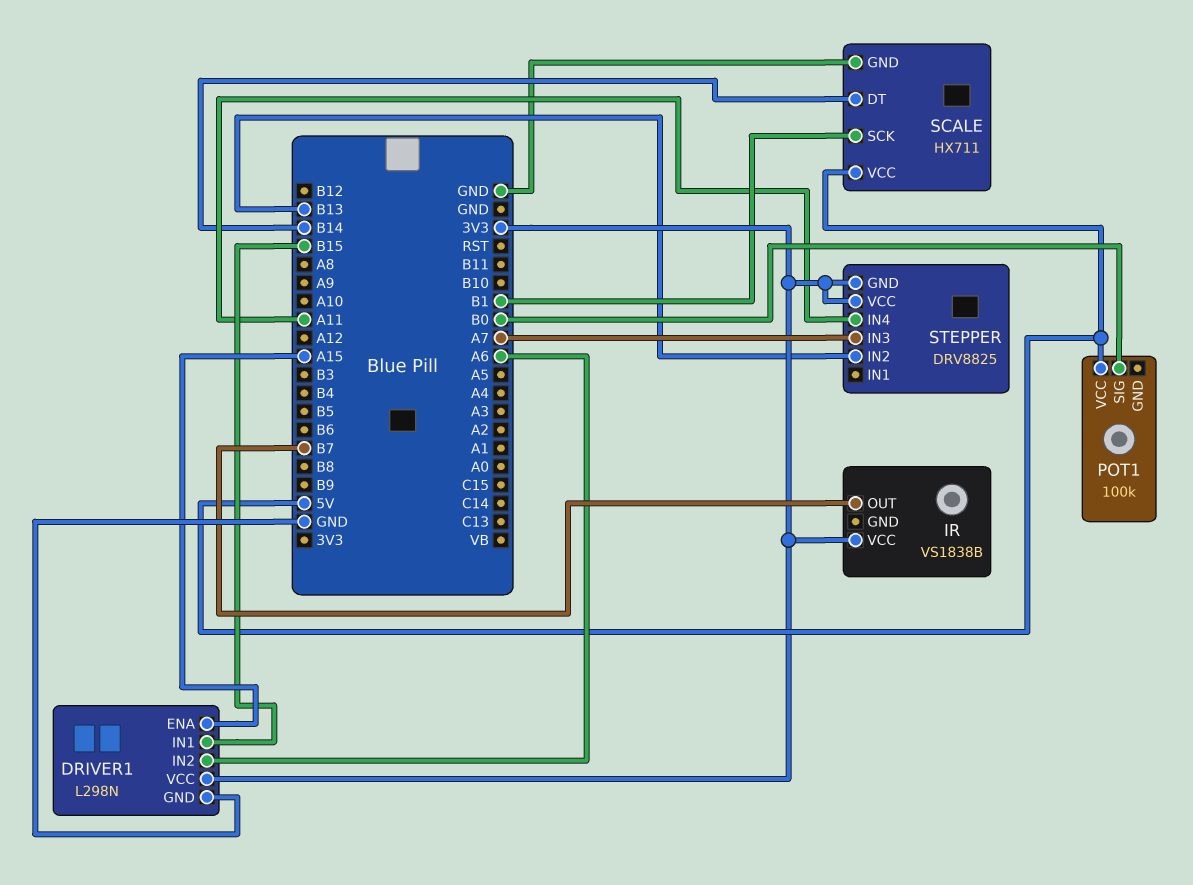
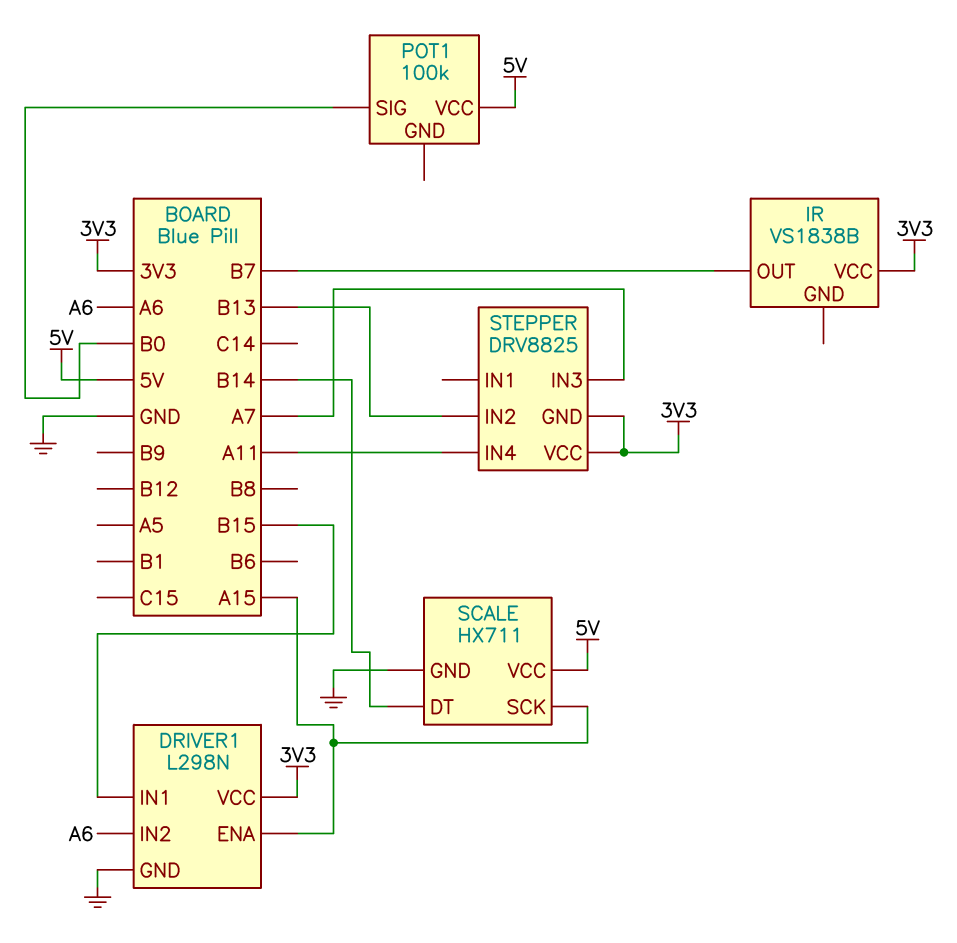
SCALE pin SCK: B1 -> A15

